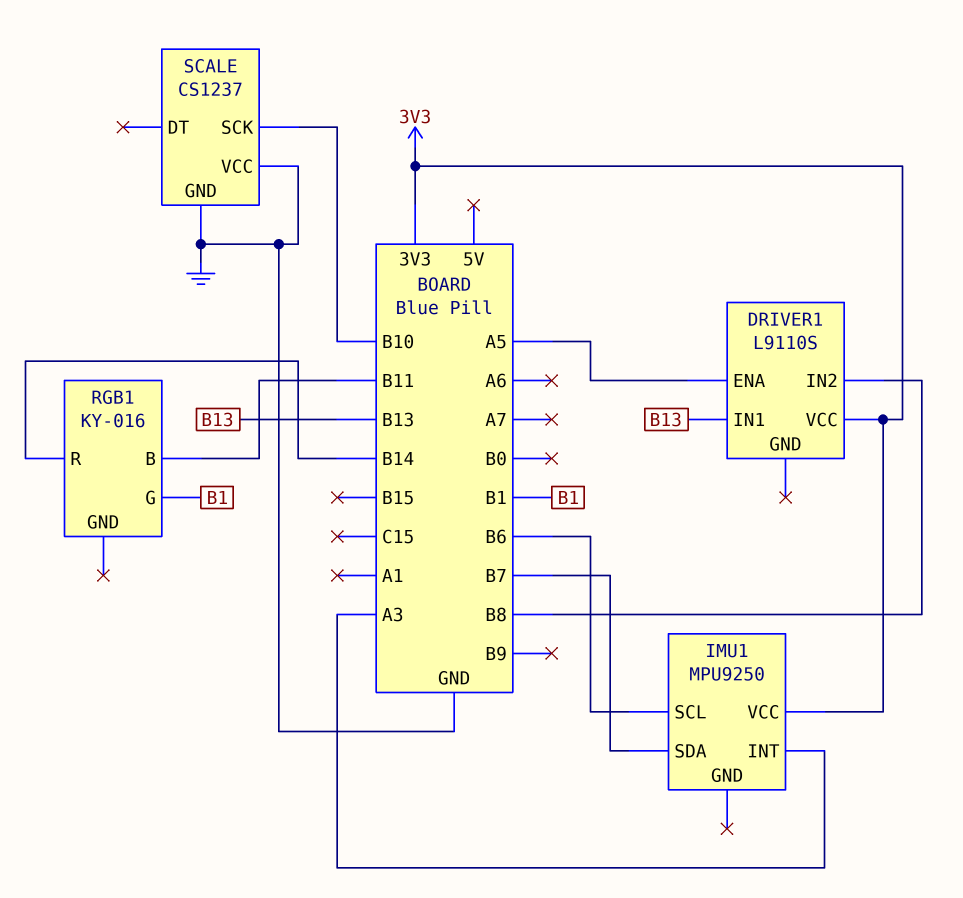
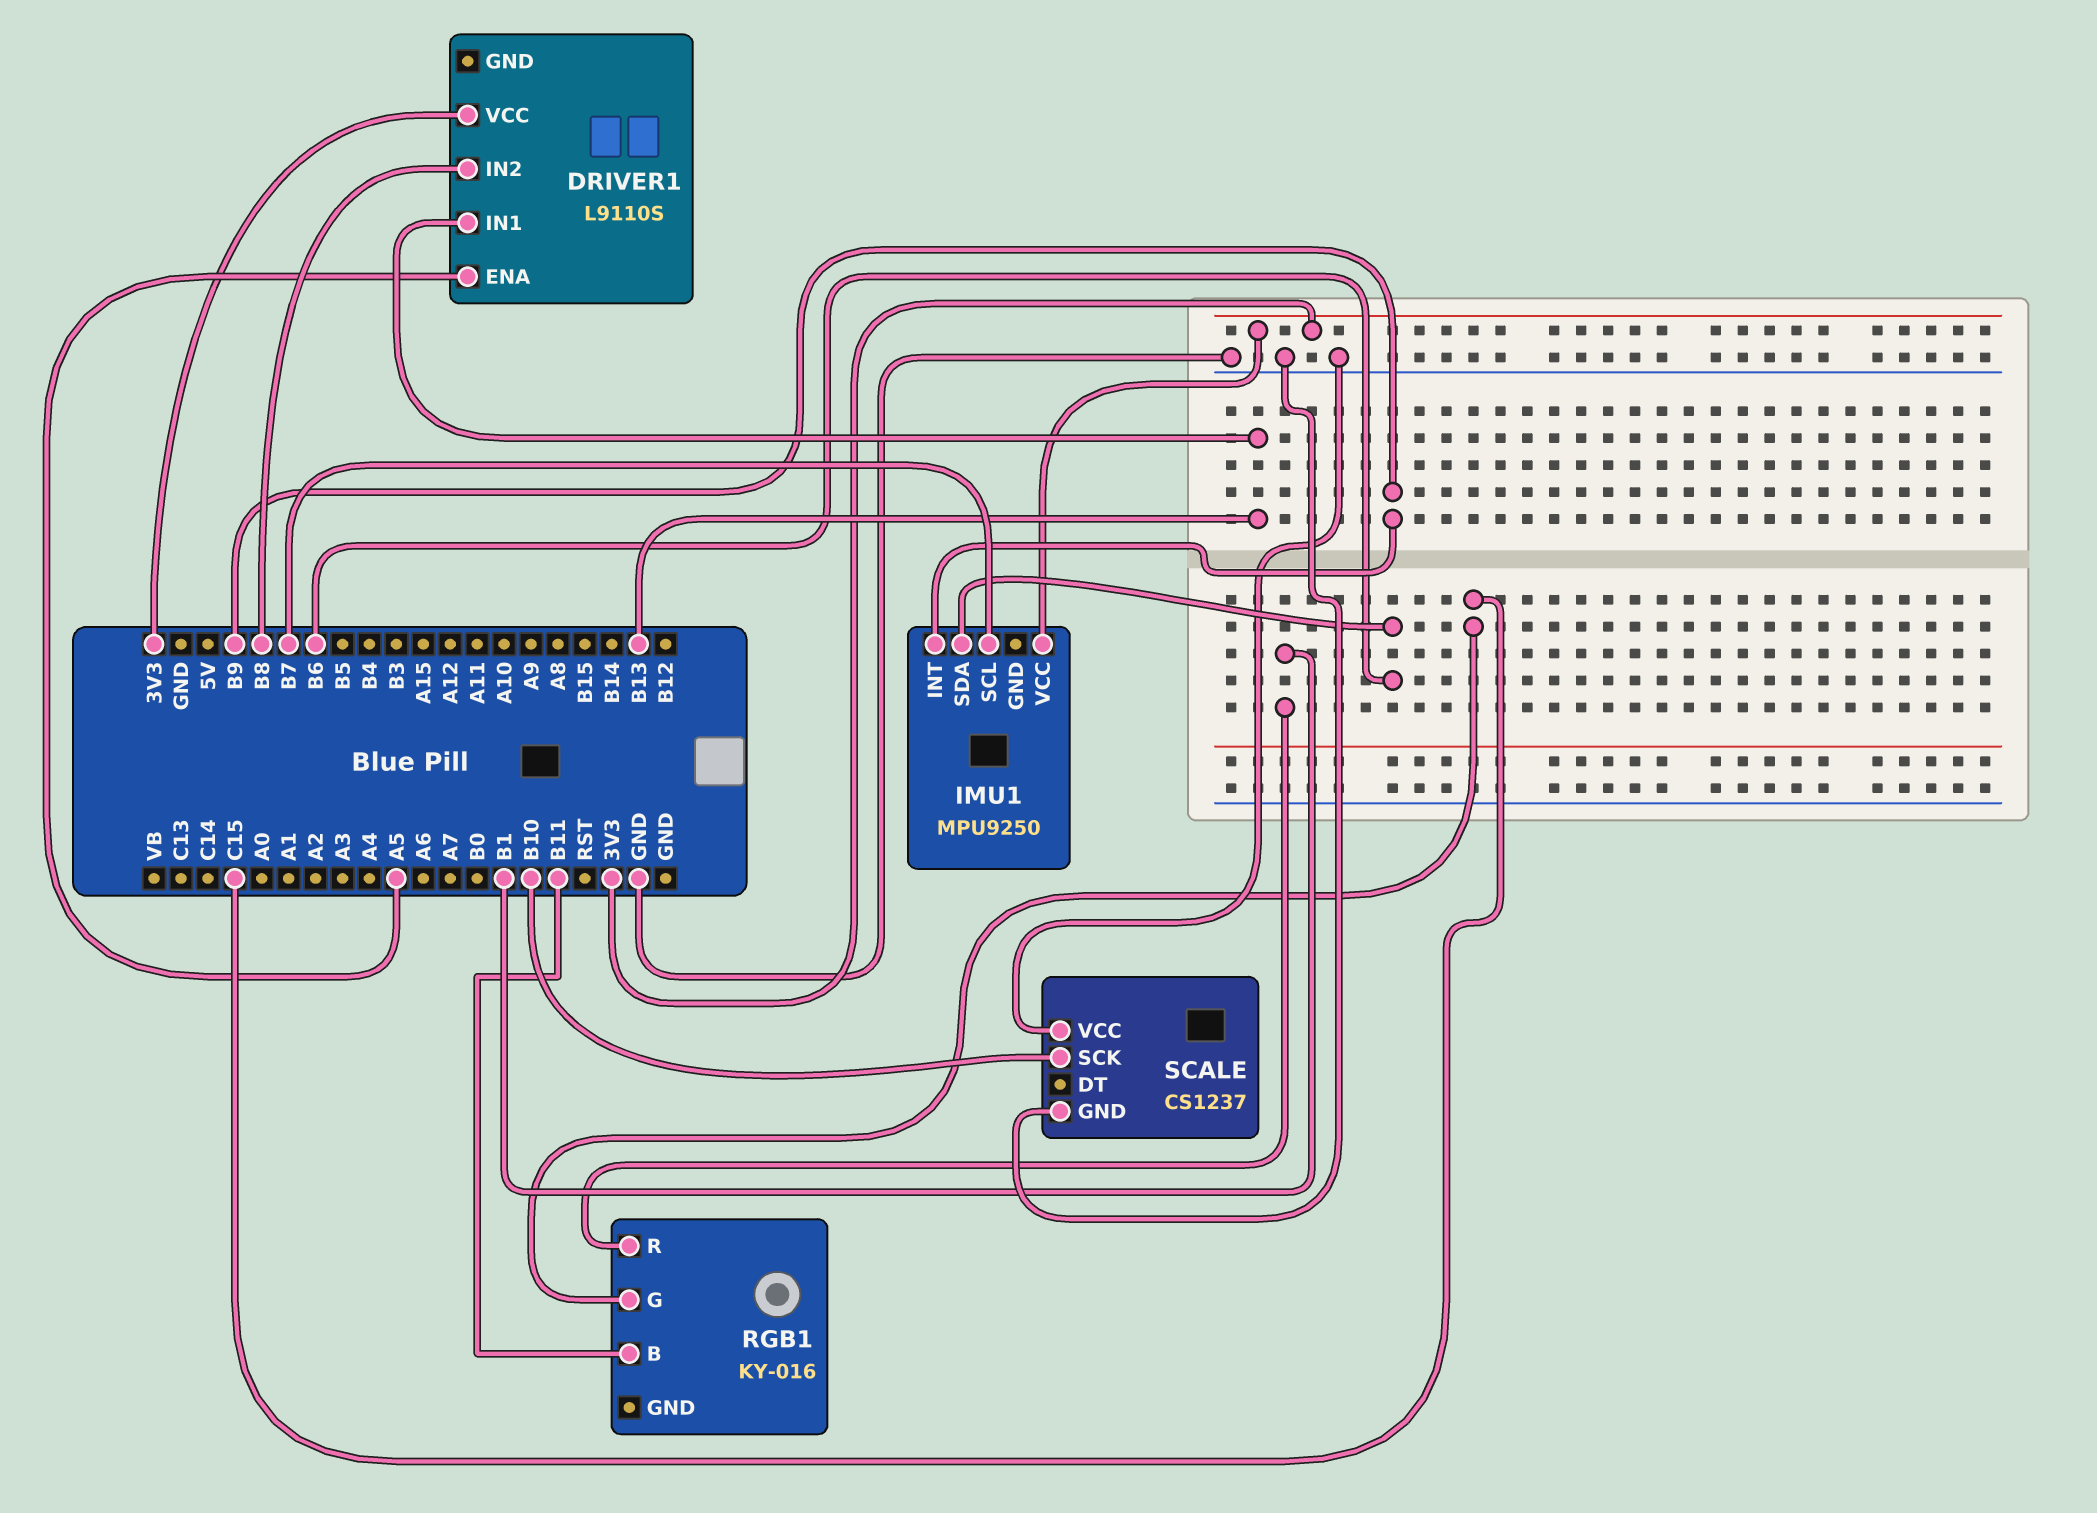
IMU1 pin INT: A3 -> B9
IMU1 pin SCL: B6 -> B7
IMU1 pin SDA: B7 -> B6
RGB1 pin G: B1 -> C15
RGB1 pin R: B14 -> B1

